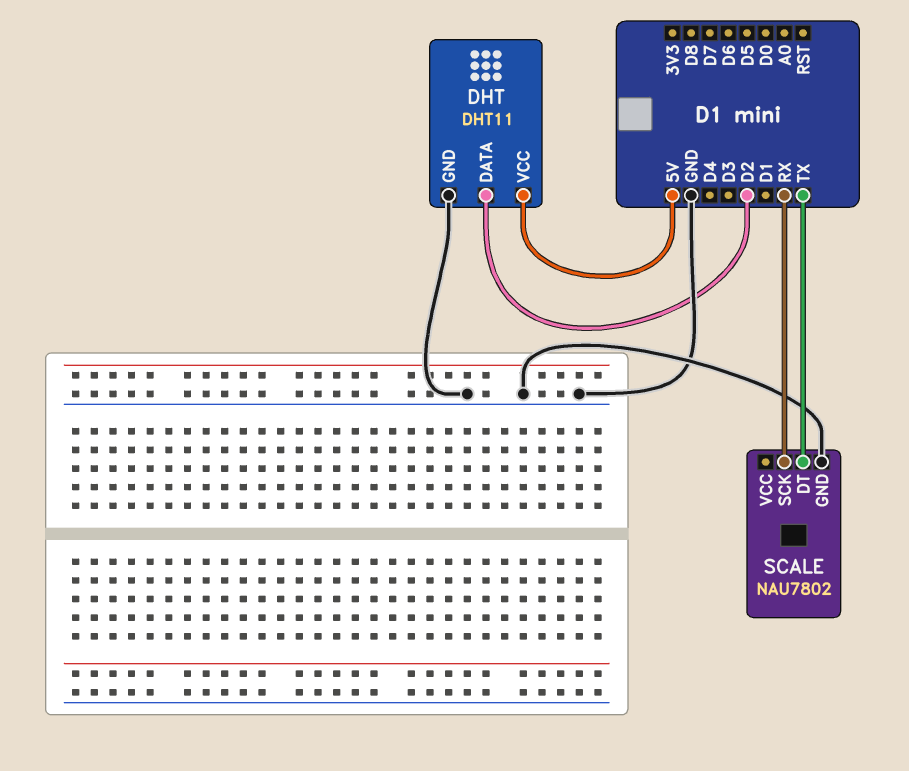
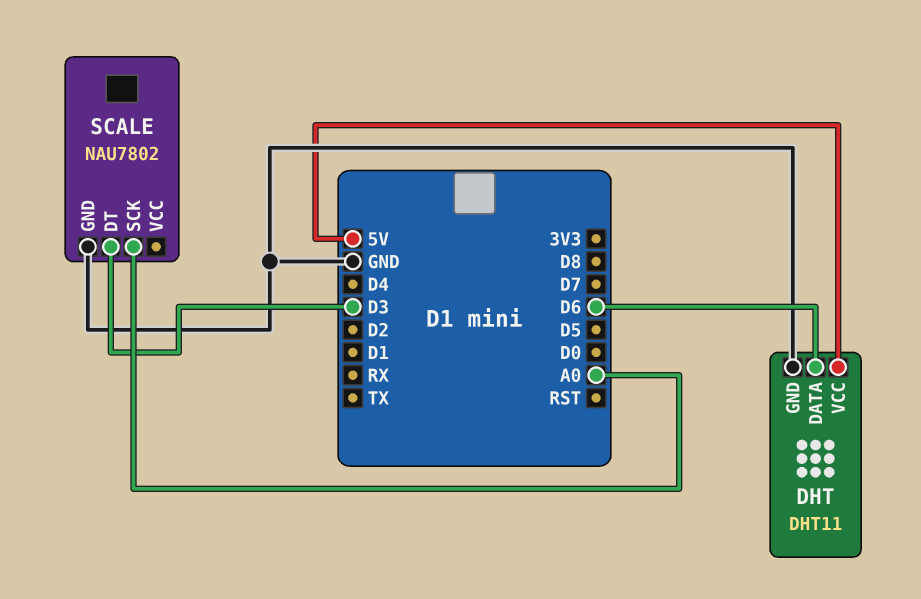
DHT pin DATA: D2 -> D6
SCALE pin DT: TX -> D3
SCALE pin SCK: RX -> A0

